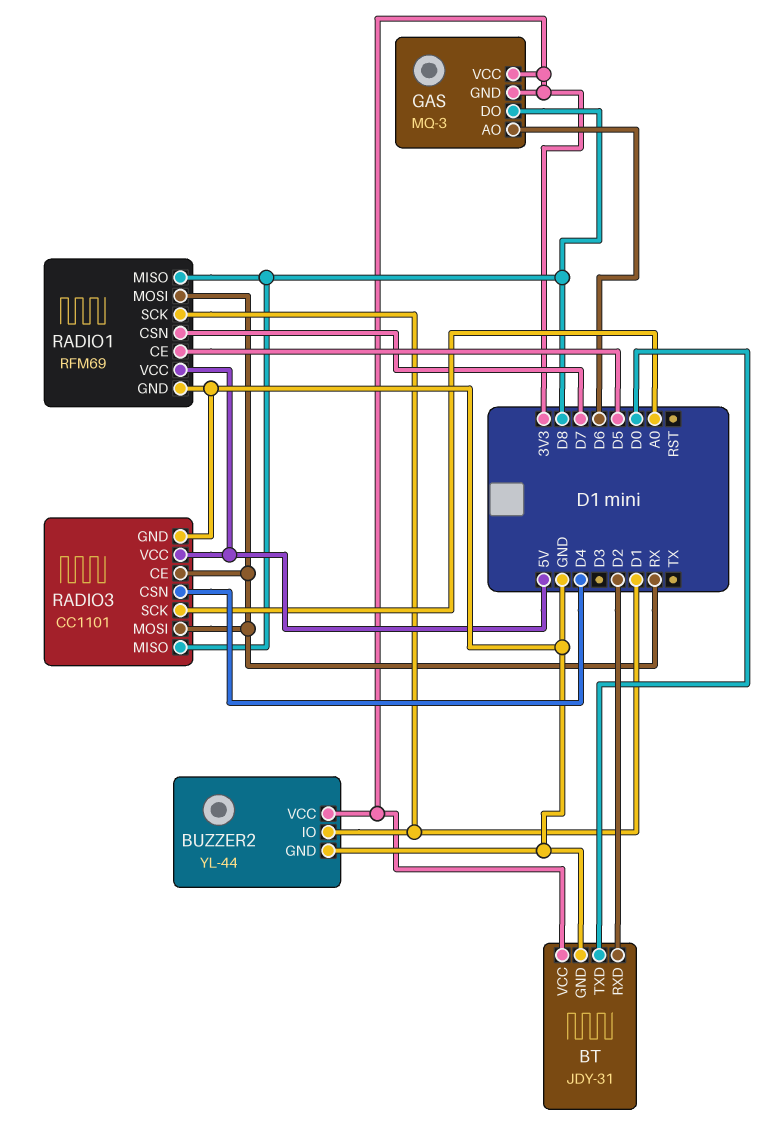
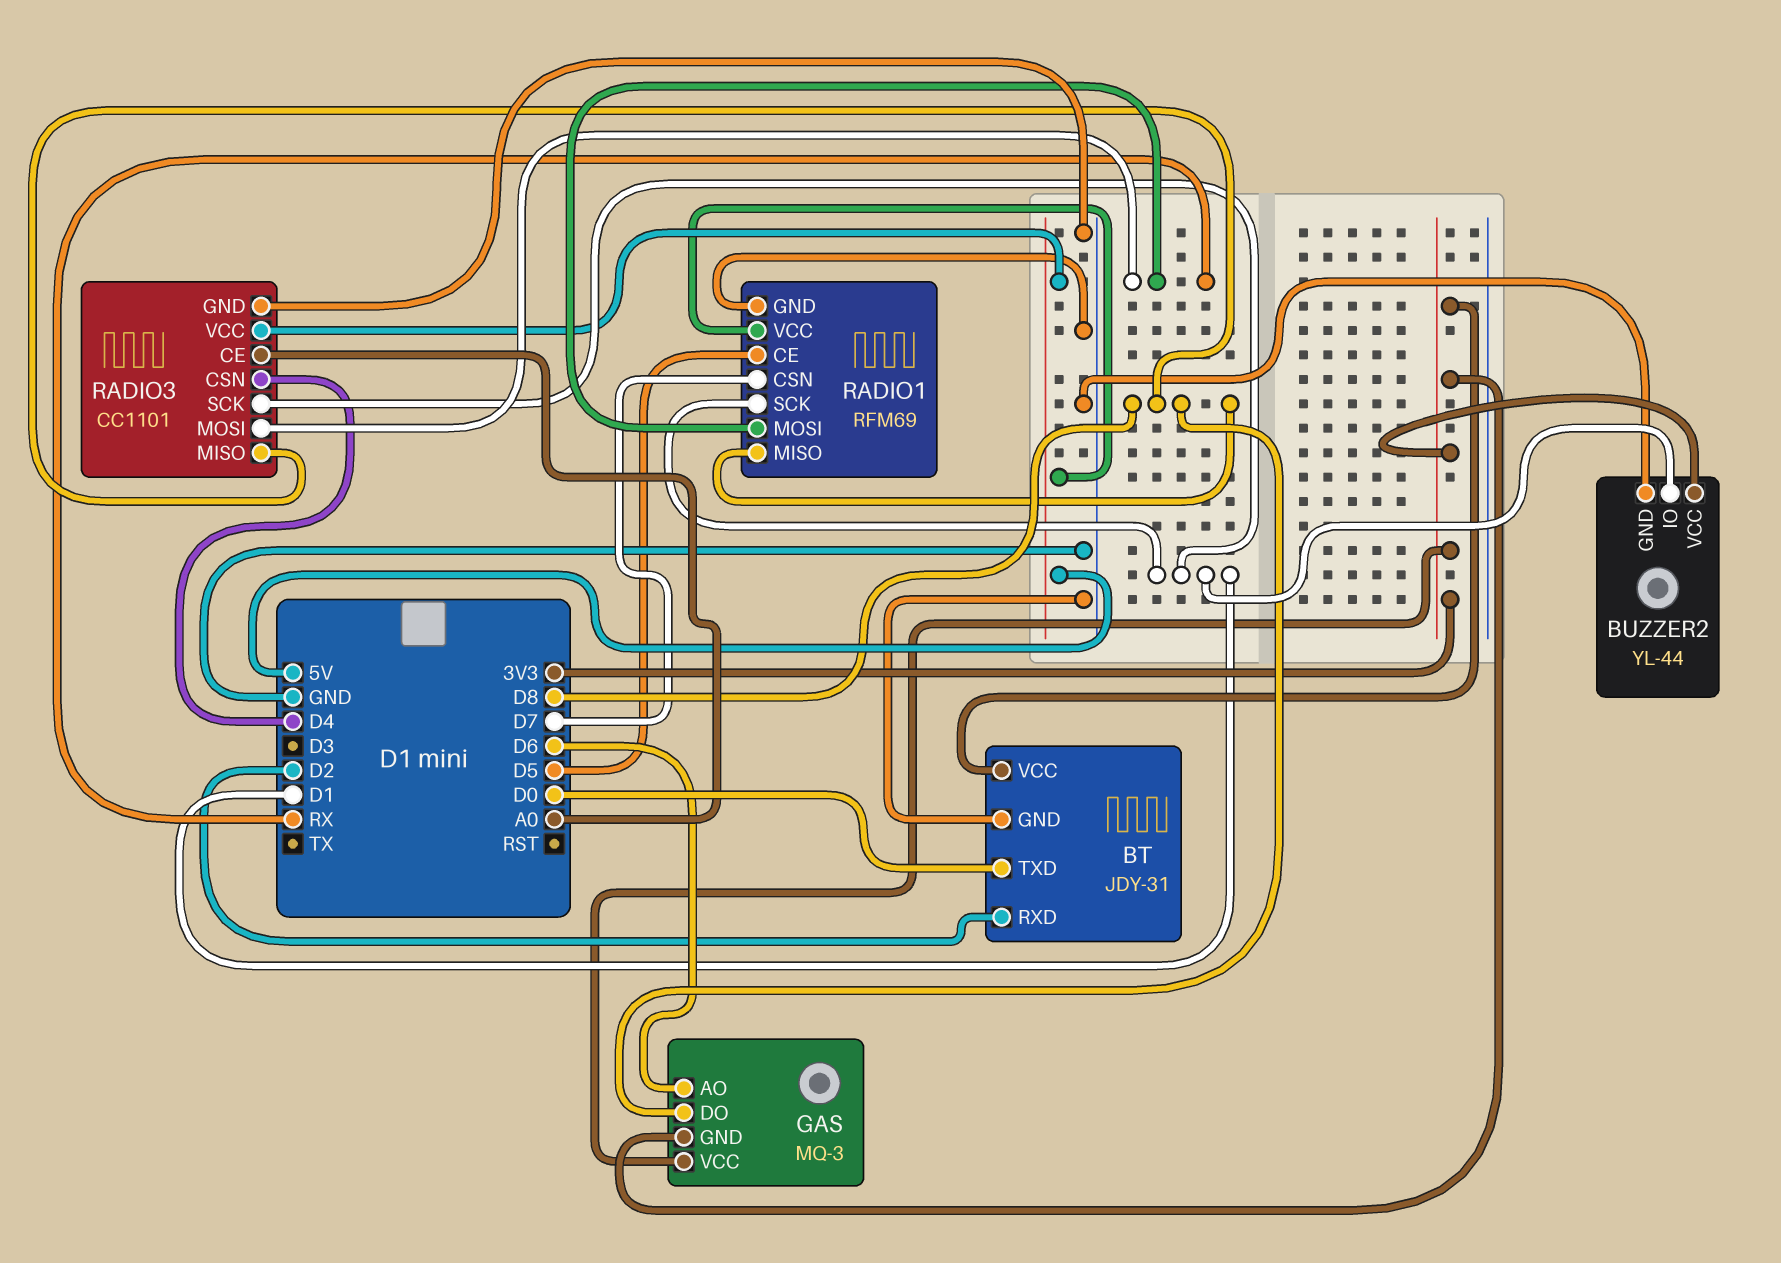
RADIO3 pin CE: RX -> A0
RADIO3 pin SCK: A0 -> D1

